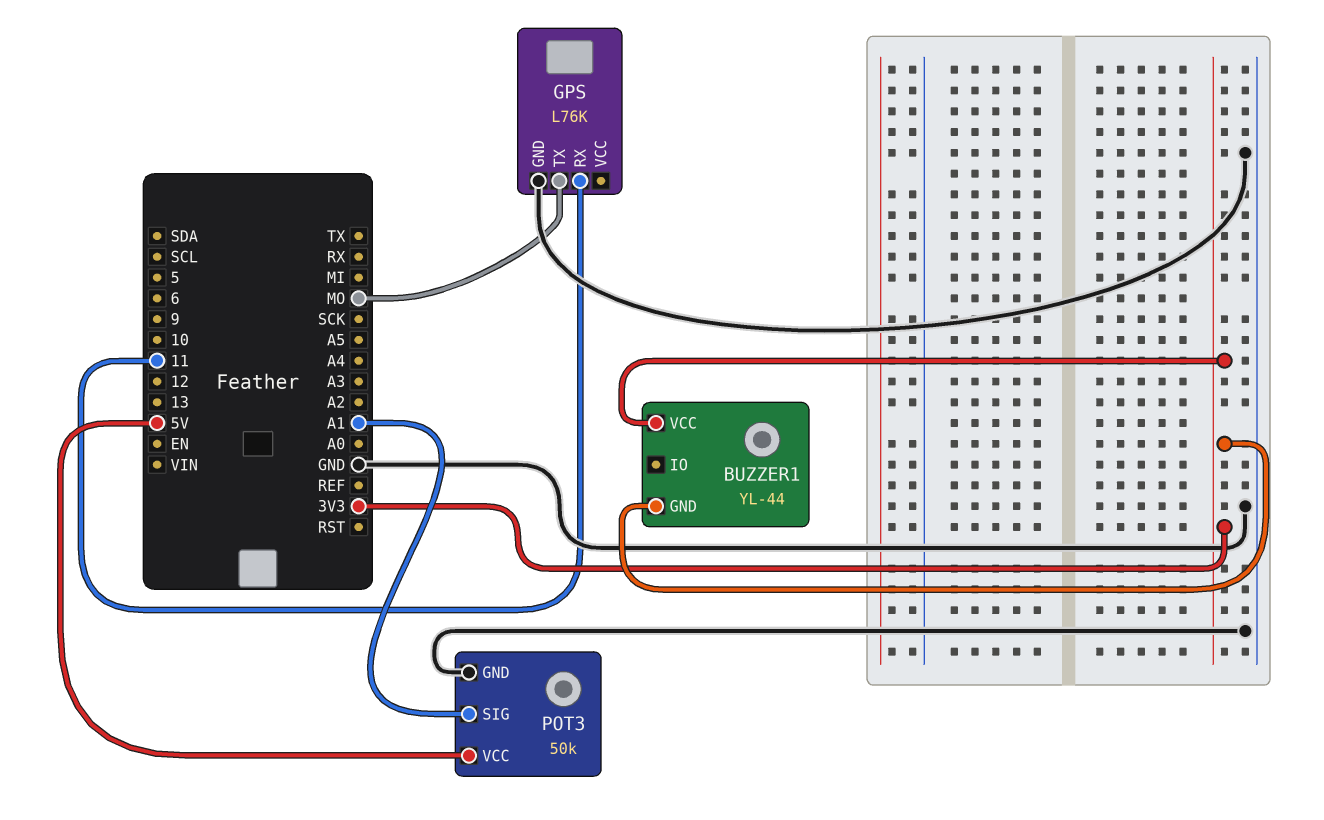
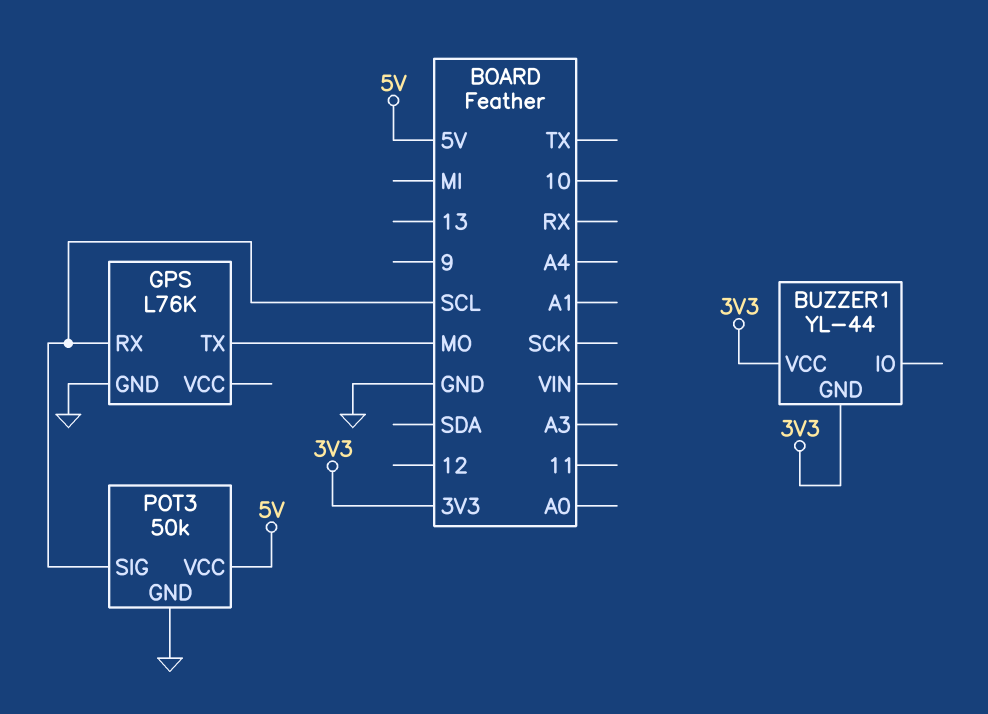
GPS pin RX: 11 -> SCL
POT3 pin SIG: A1 -> SCL

